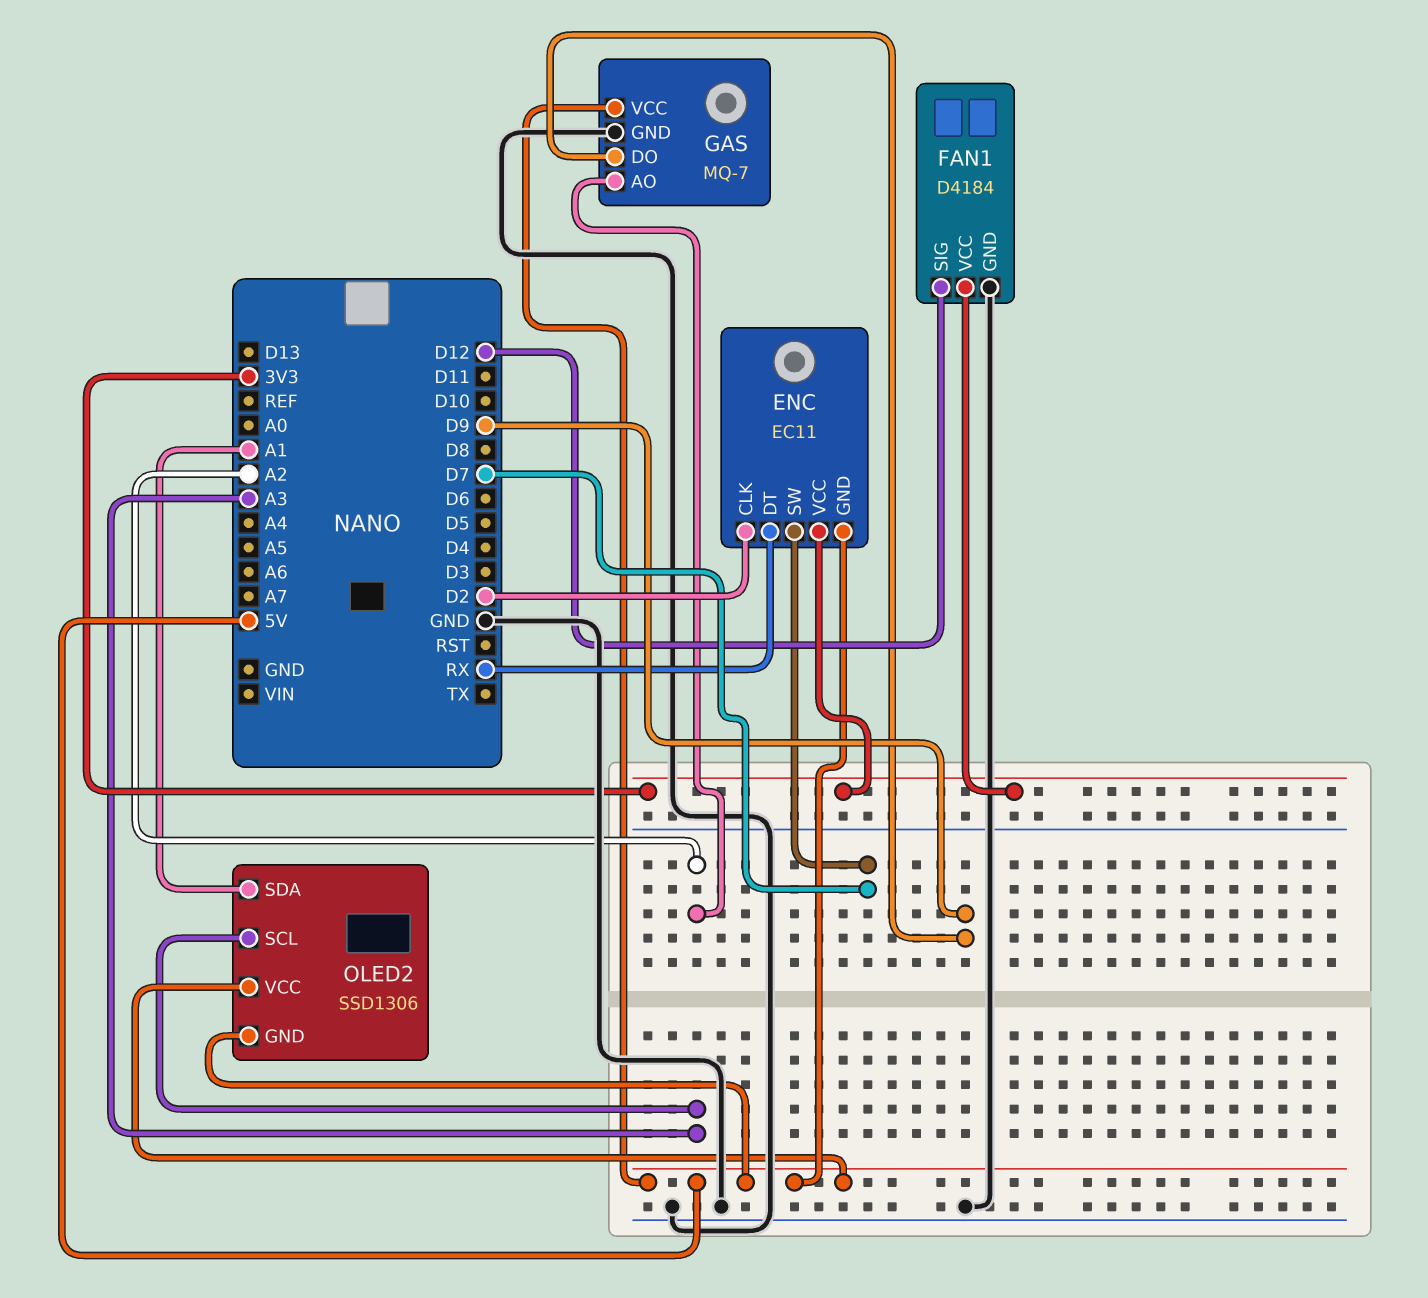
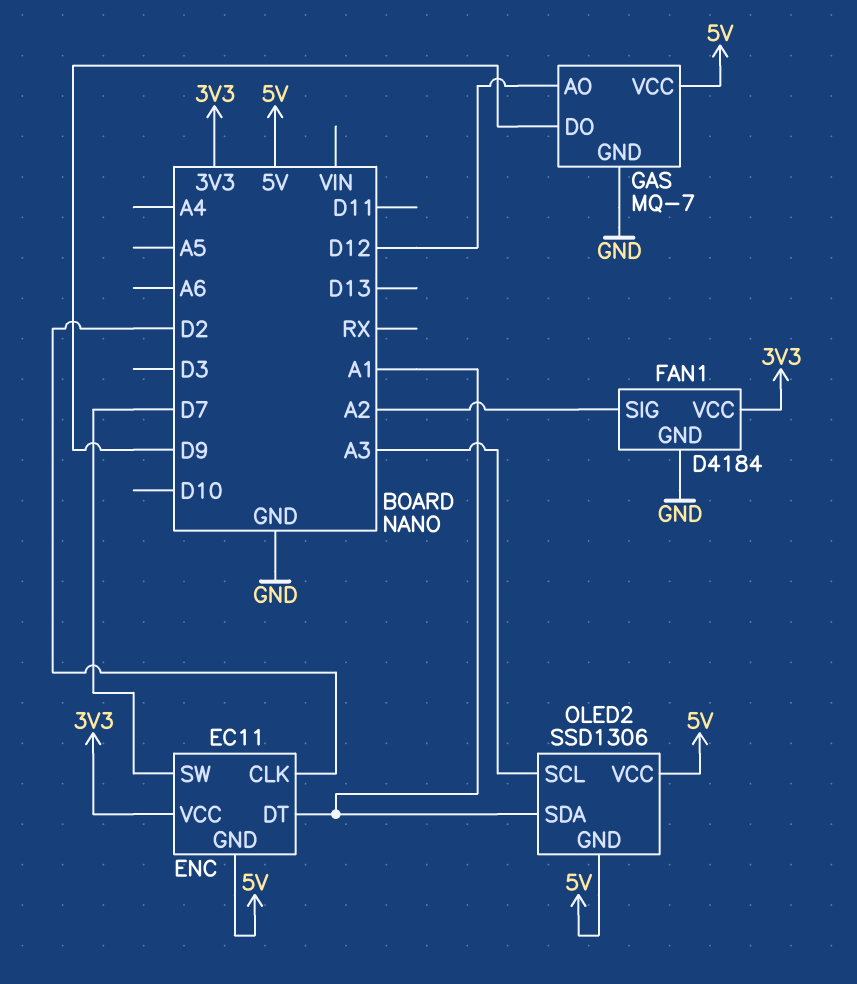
ENC pin DT: RX -> A1
FAN1 pin SIG: D12 -> A2
GAS pin AO: A2 -> D12

